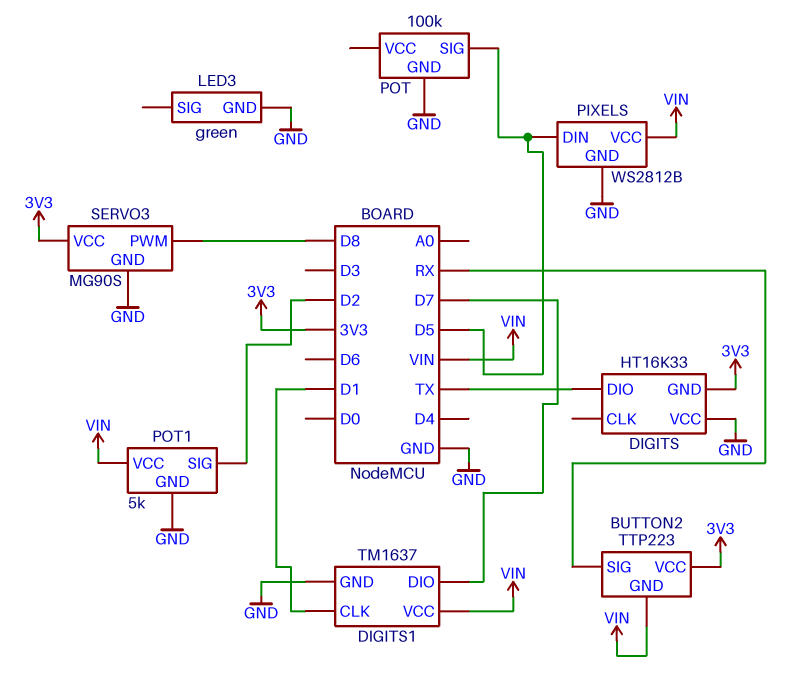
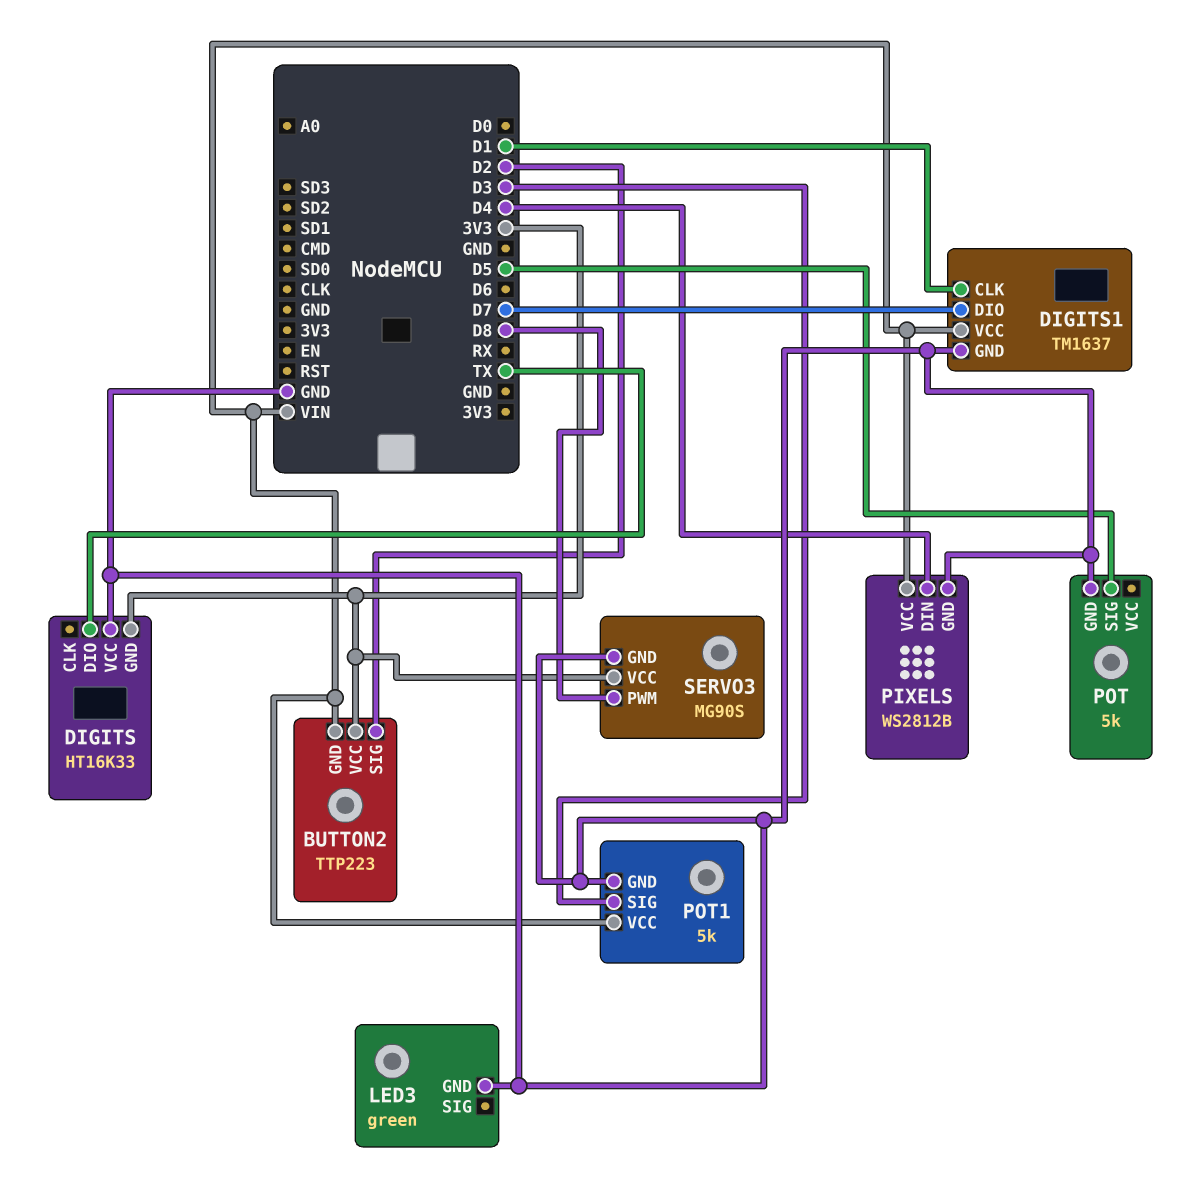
BUTTON2 pin SIG: RX -> D2
PIXELS pin DIN: D5 -> D4
POT: 100k -> 5k
POT1 pin SIG: D2 -> D3

